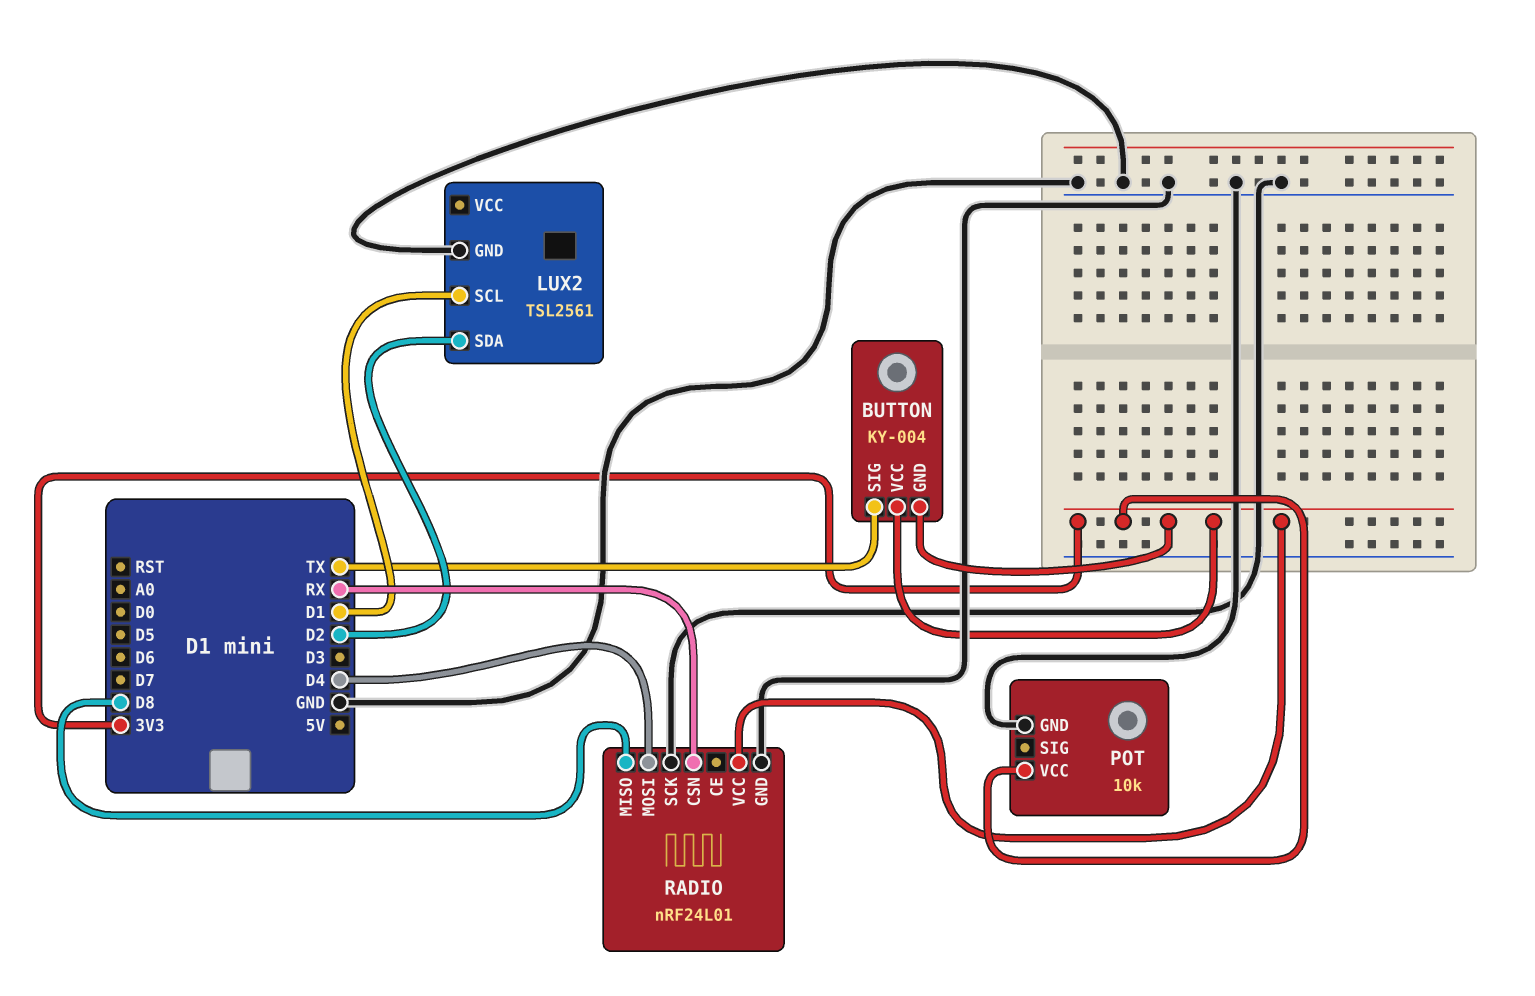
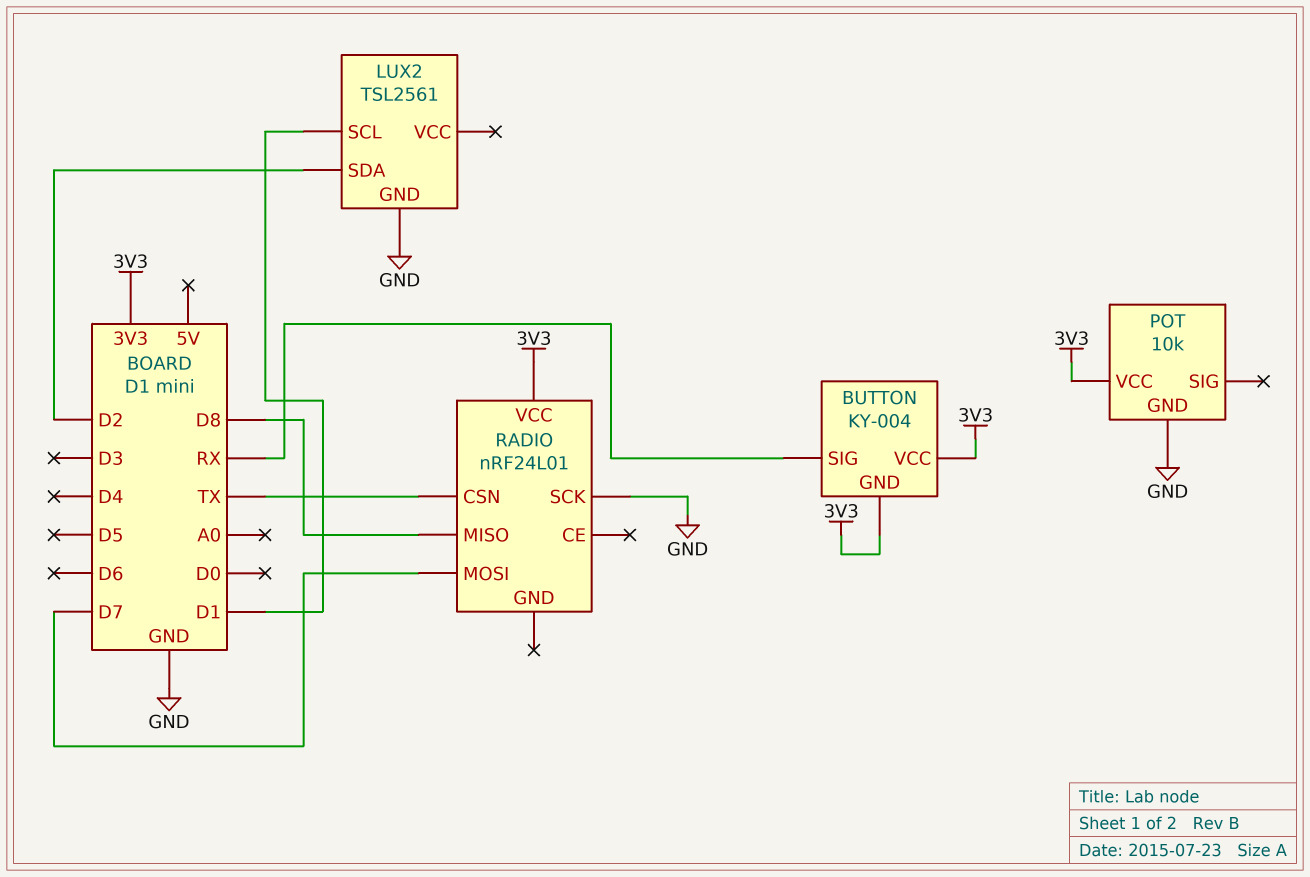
BUTTON pin SIG: TX -> RX
RADIO pin CSN: RX -> TX
RADIO pin GND: GND -> none
RADIO pin MOSI: D4 -> D7

